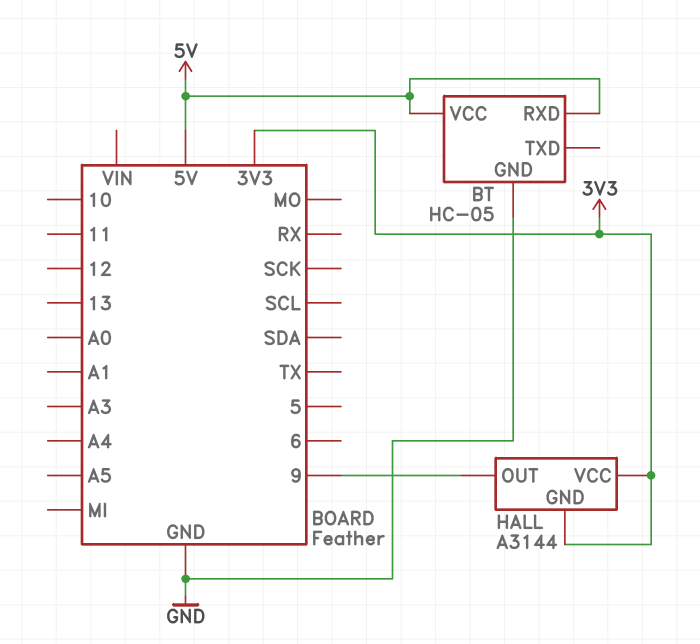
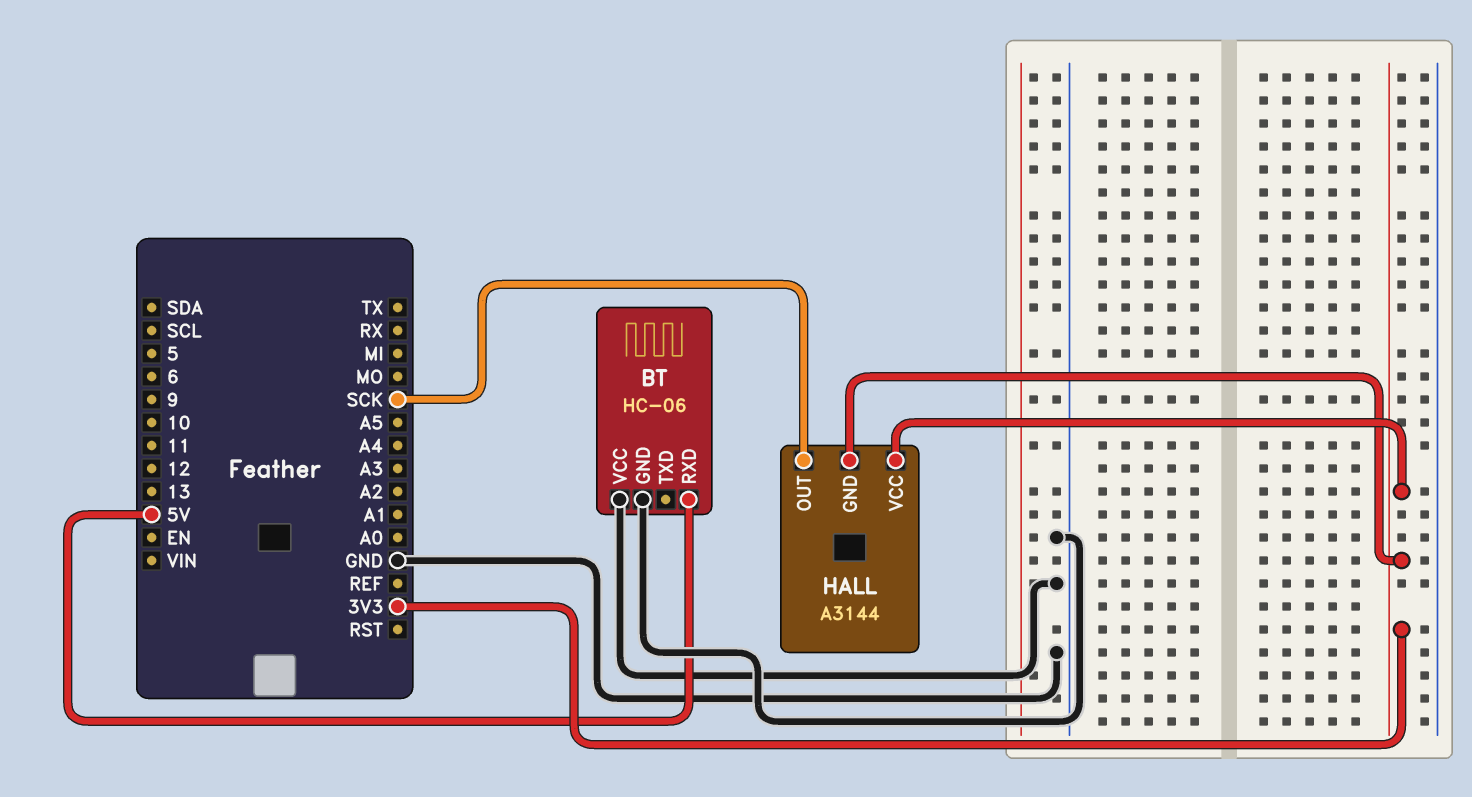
BT: HC-05 -> HC-06
BT pin VCC: 5V -> GND
HALL pin OUT: 9 -> SCK

